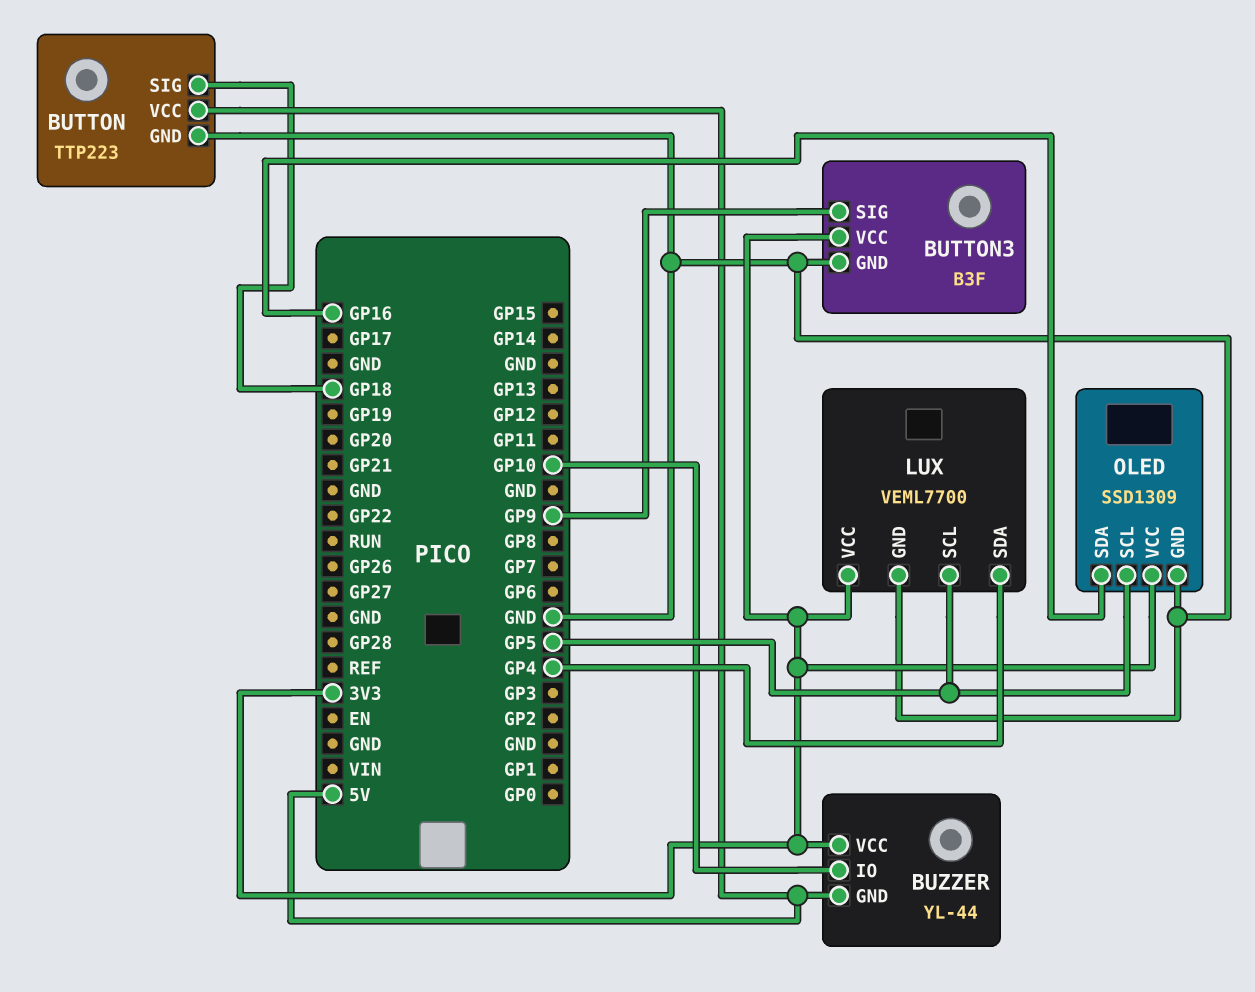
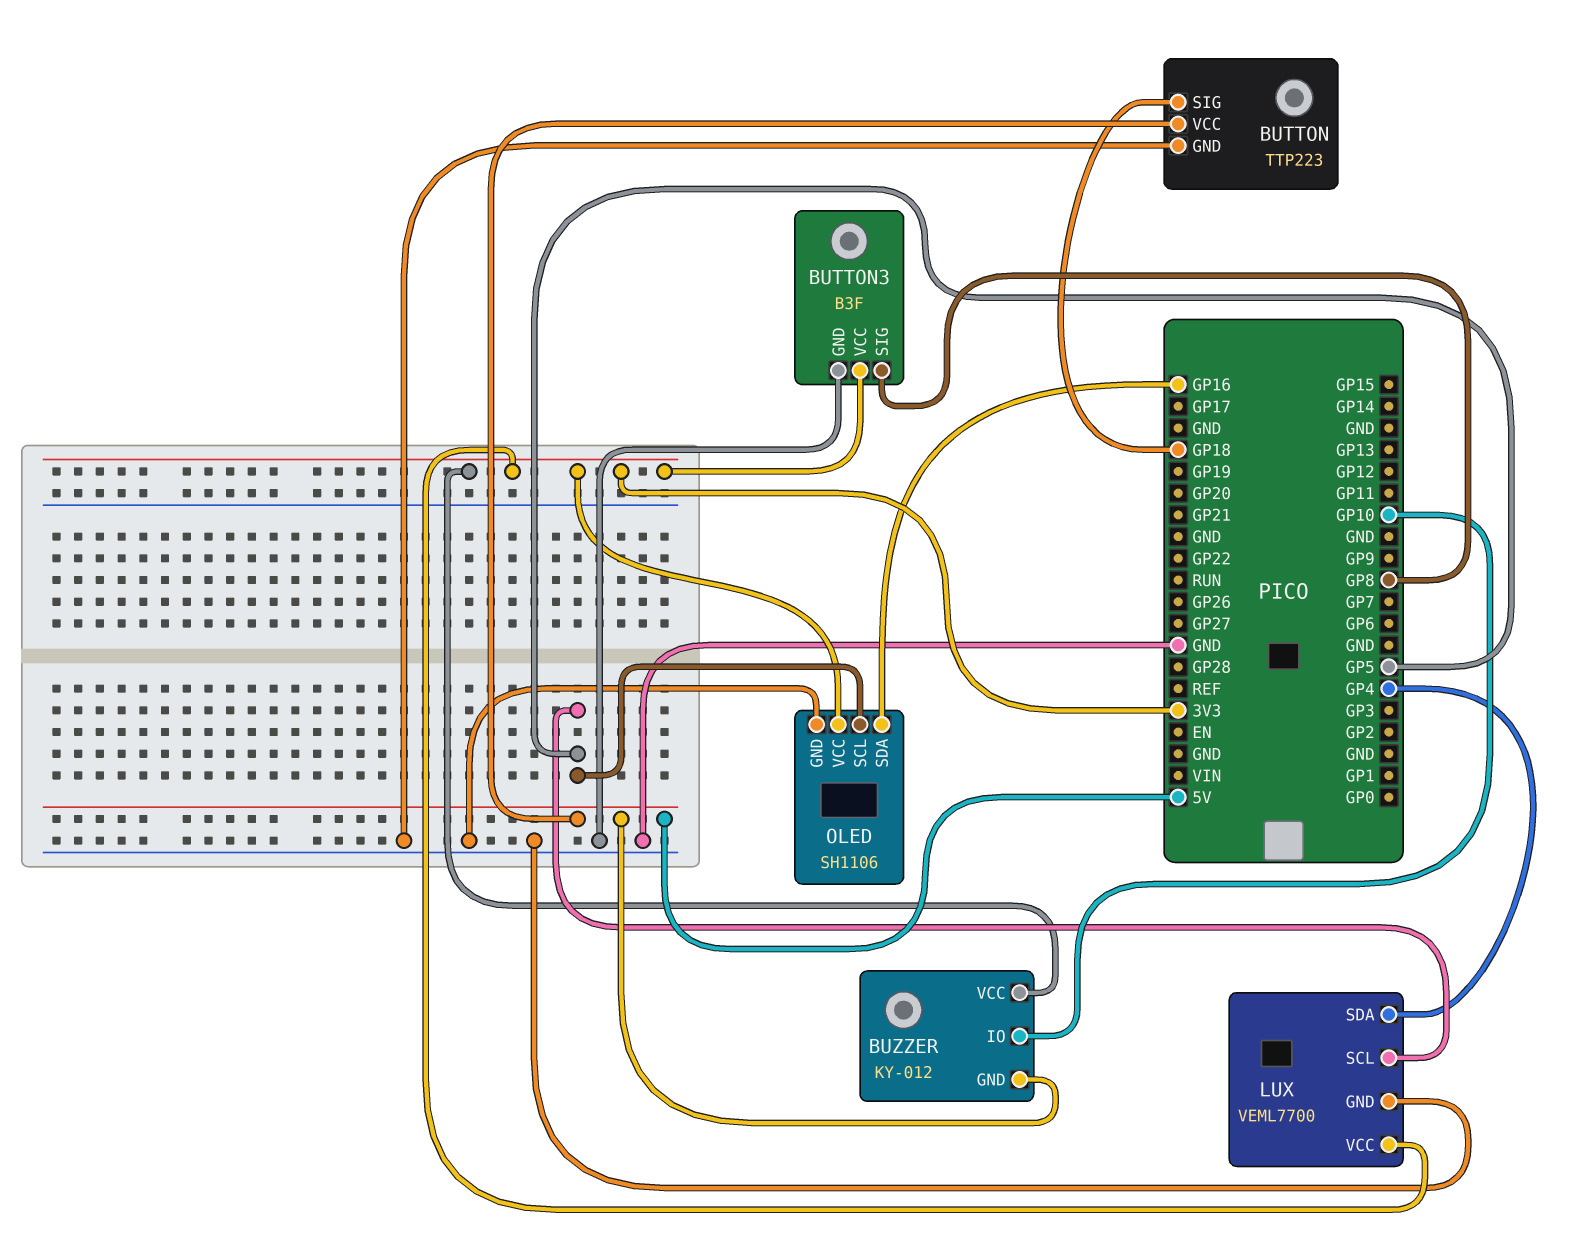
BUTTON3 pin SIG: GP9 -> GP8
BUZZER: YL-44 -> KY-012
OLED: SSD1309 -> SH1106

